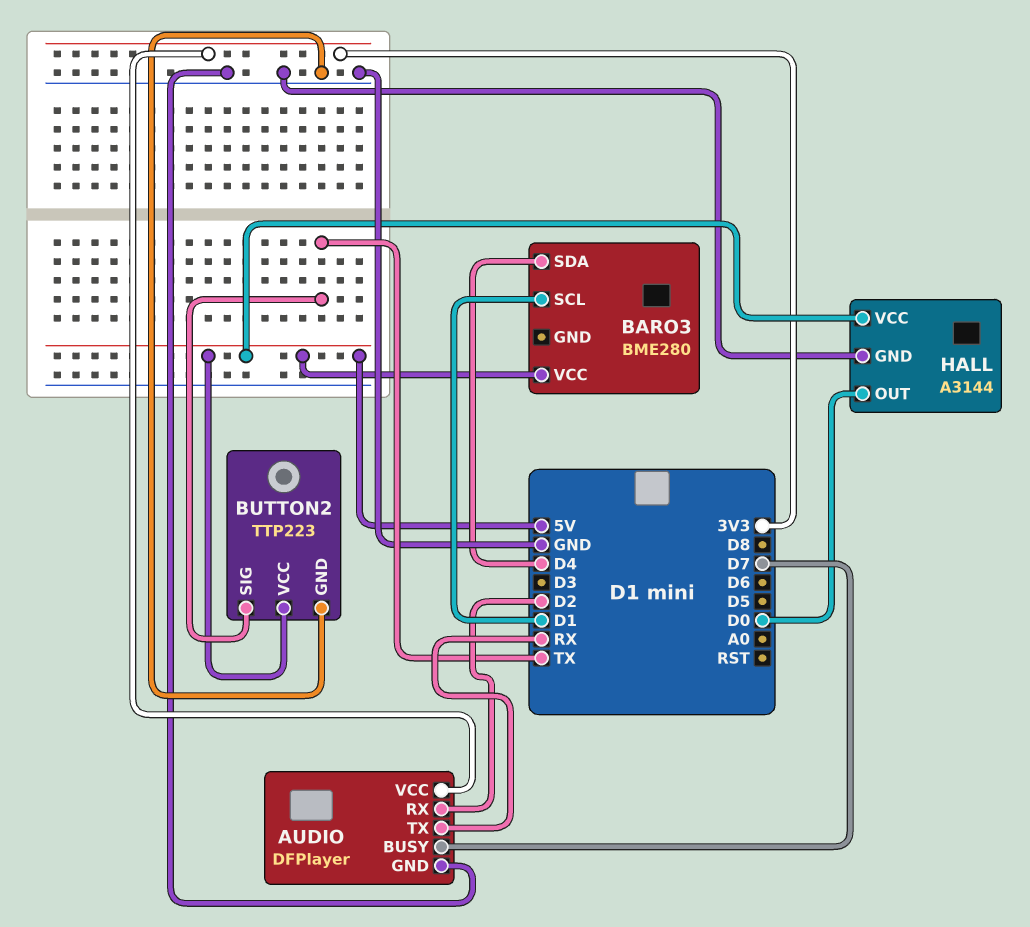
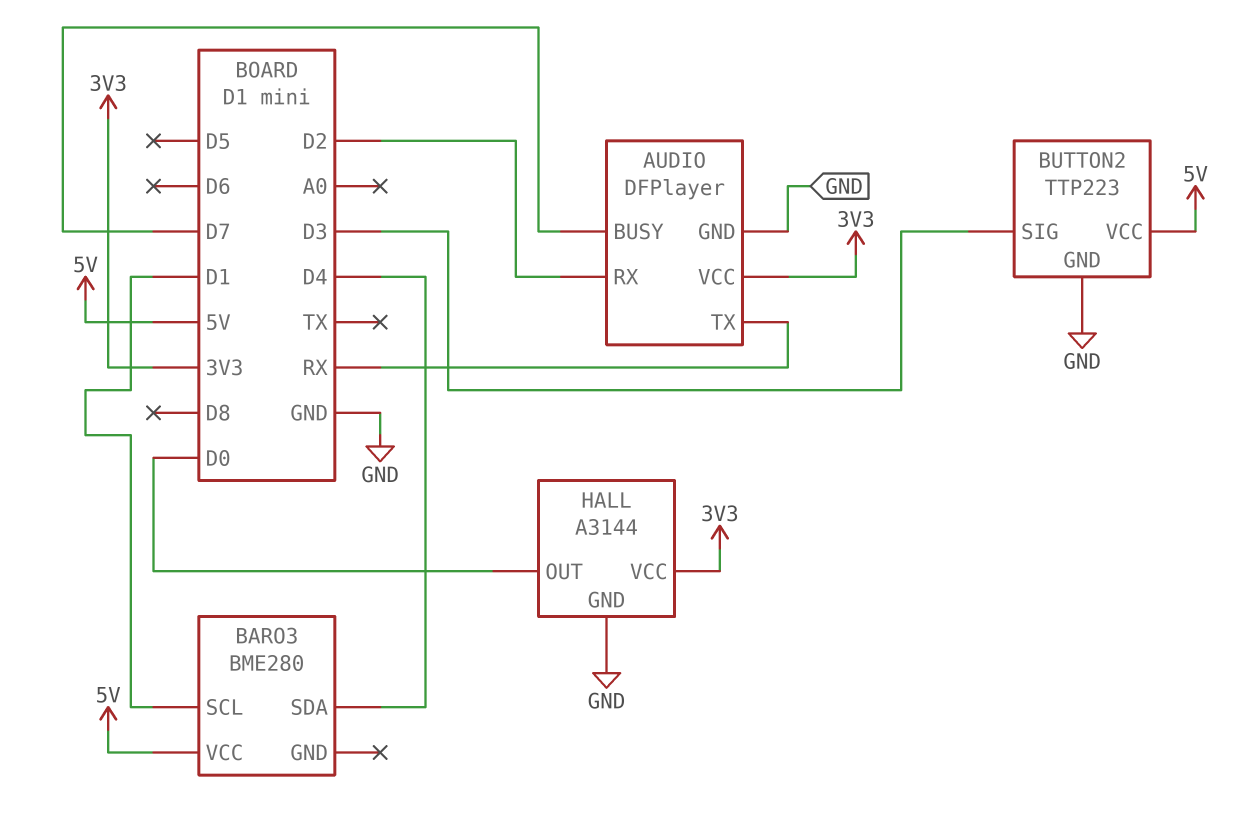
BUTTON2 pin SIG: TX -> D3
HALL pin VCC: 5V -> 3V3

